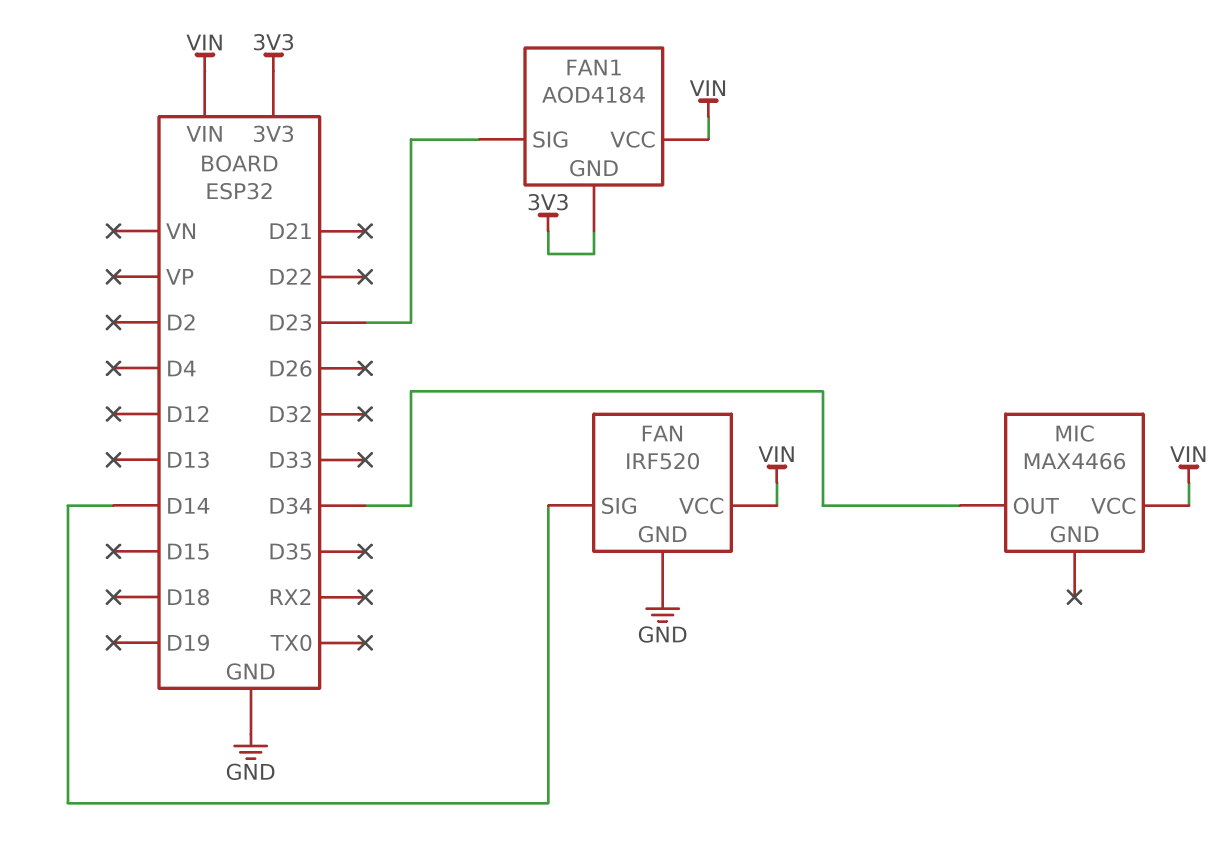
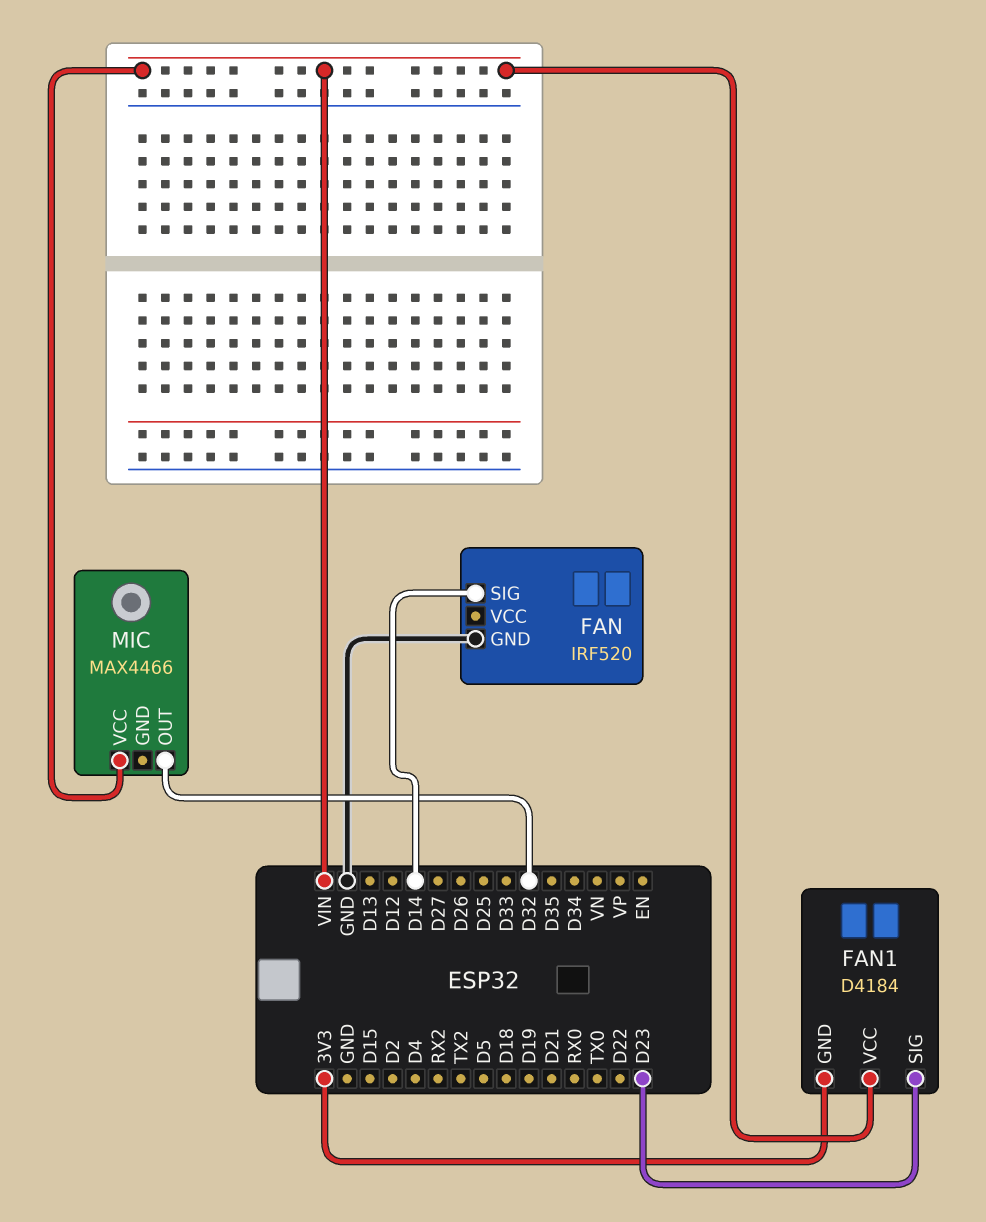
FAN pin VCC: VIN -> none
FAN1: AOD4184 -> D4184
MIC pin OUT: D34 -> D32

